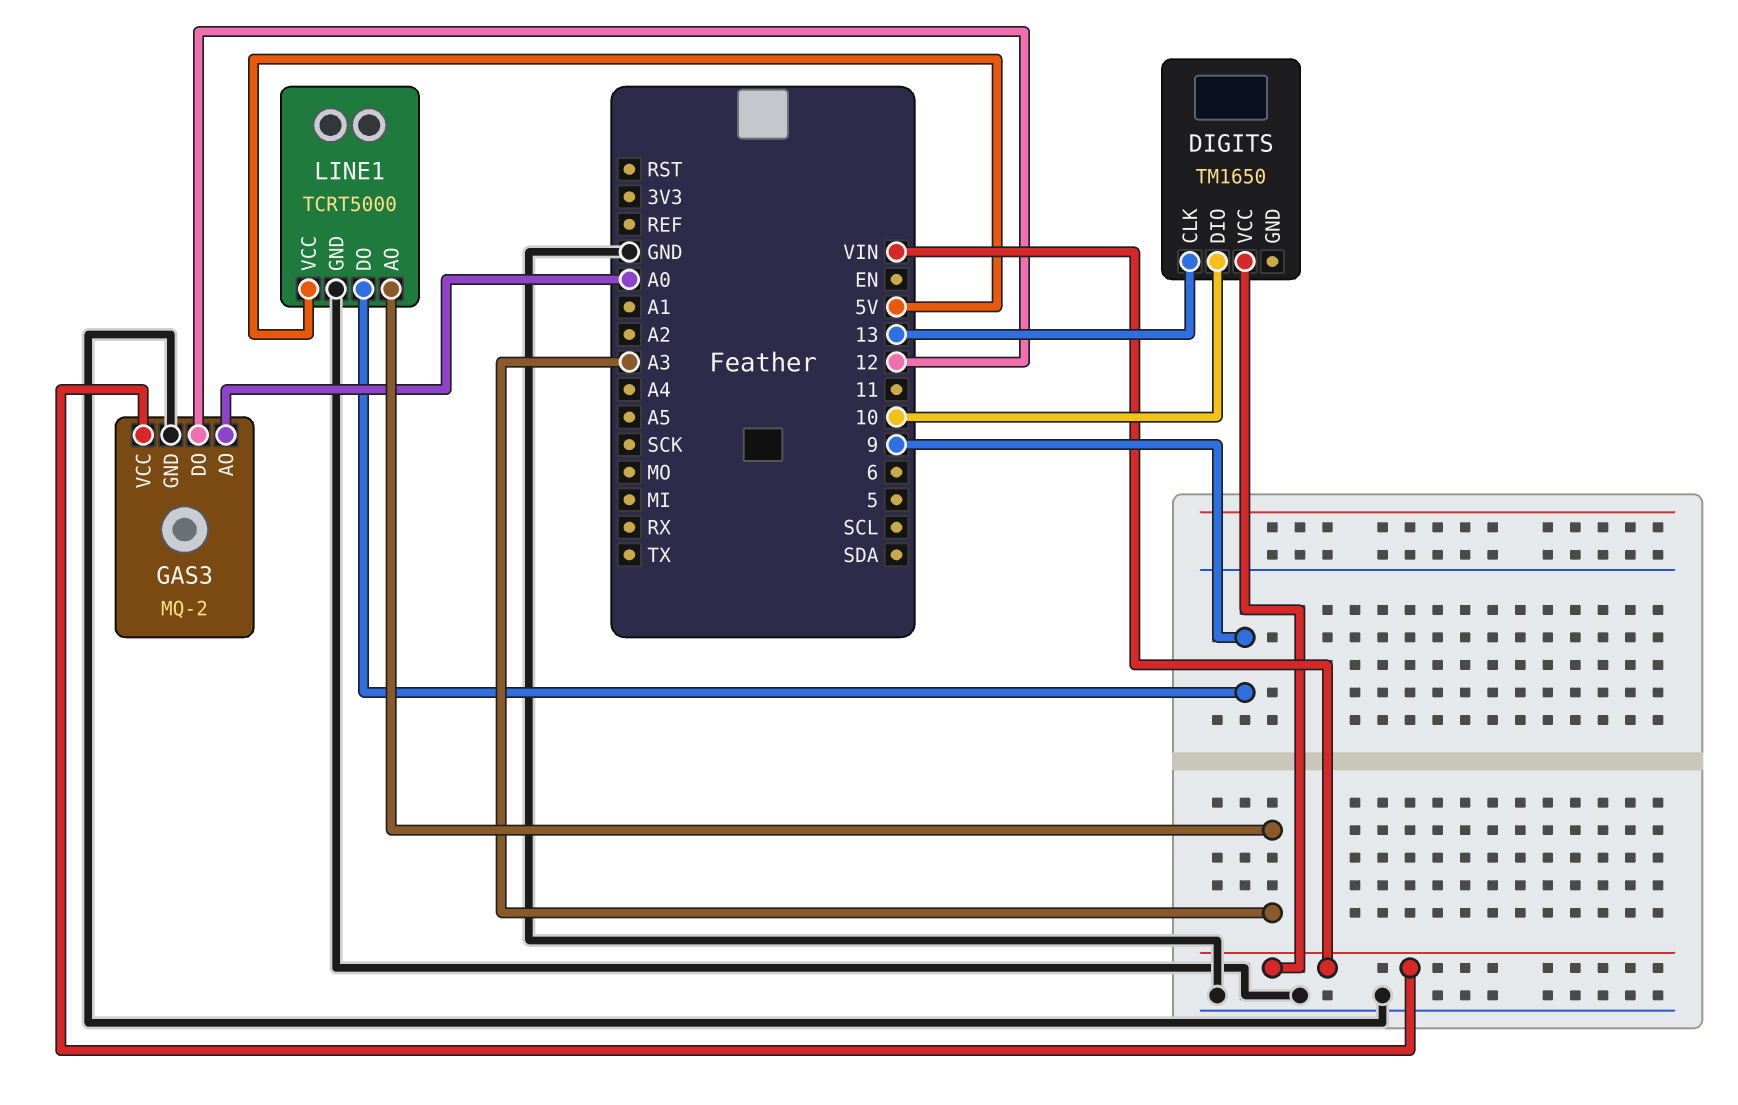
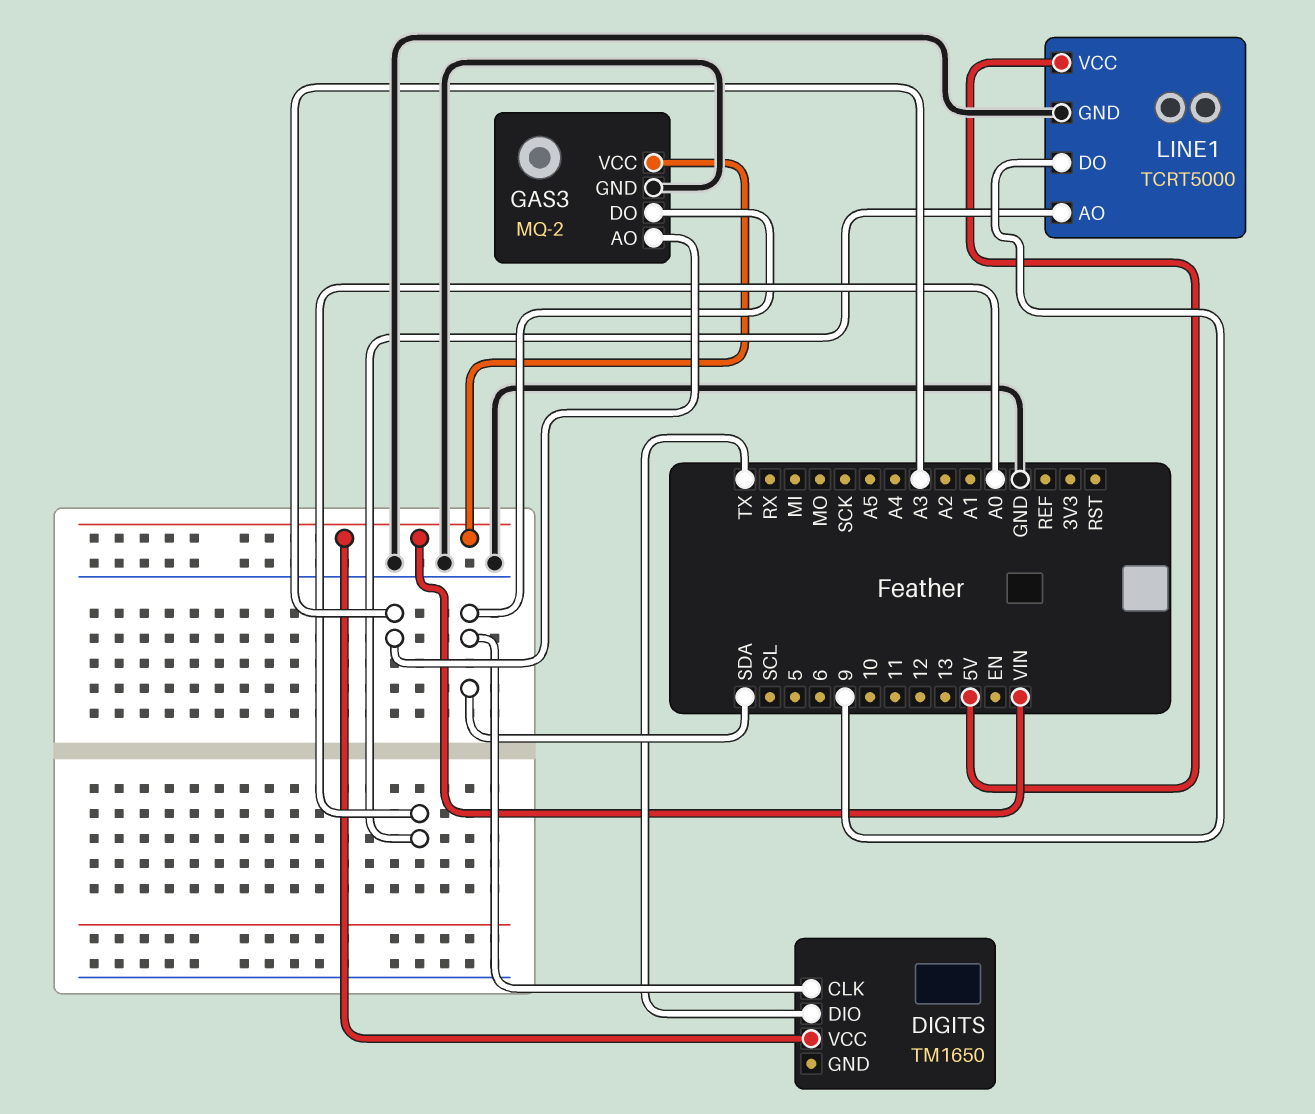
DIGITS pin CLK: 13 -> SDA
DIGITS pin DIO: 10 -> TX
GAS3 pin AO: A0 -> A3
GAS3 pin DO: 12 -> SDA
LINE1 pin AO: A3 -> A0

